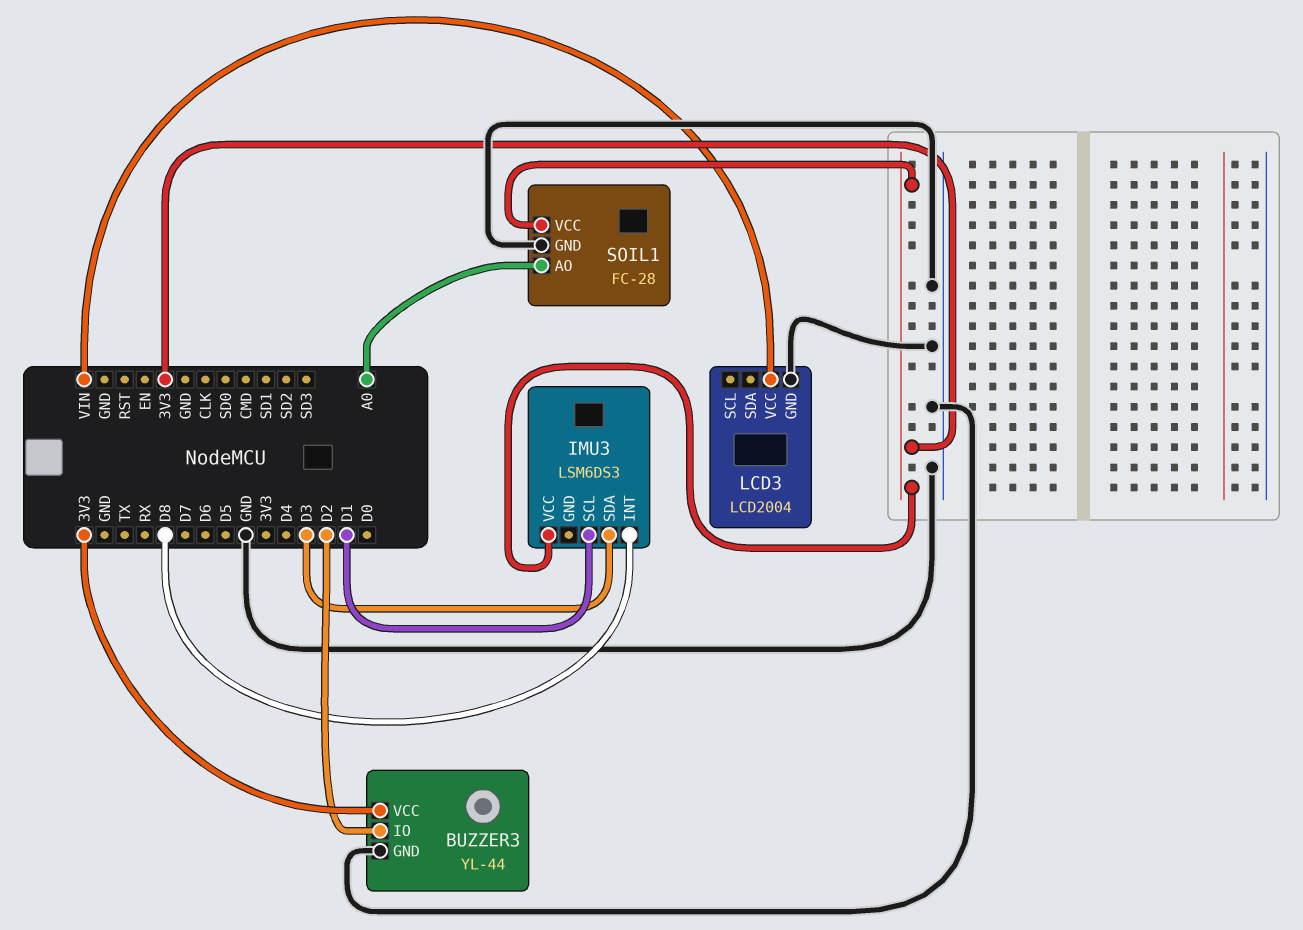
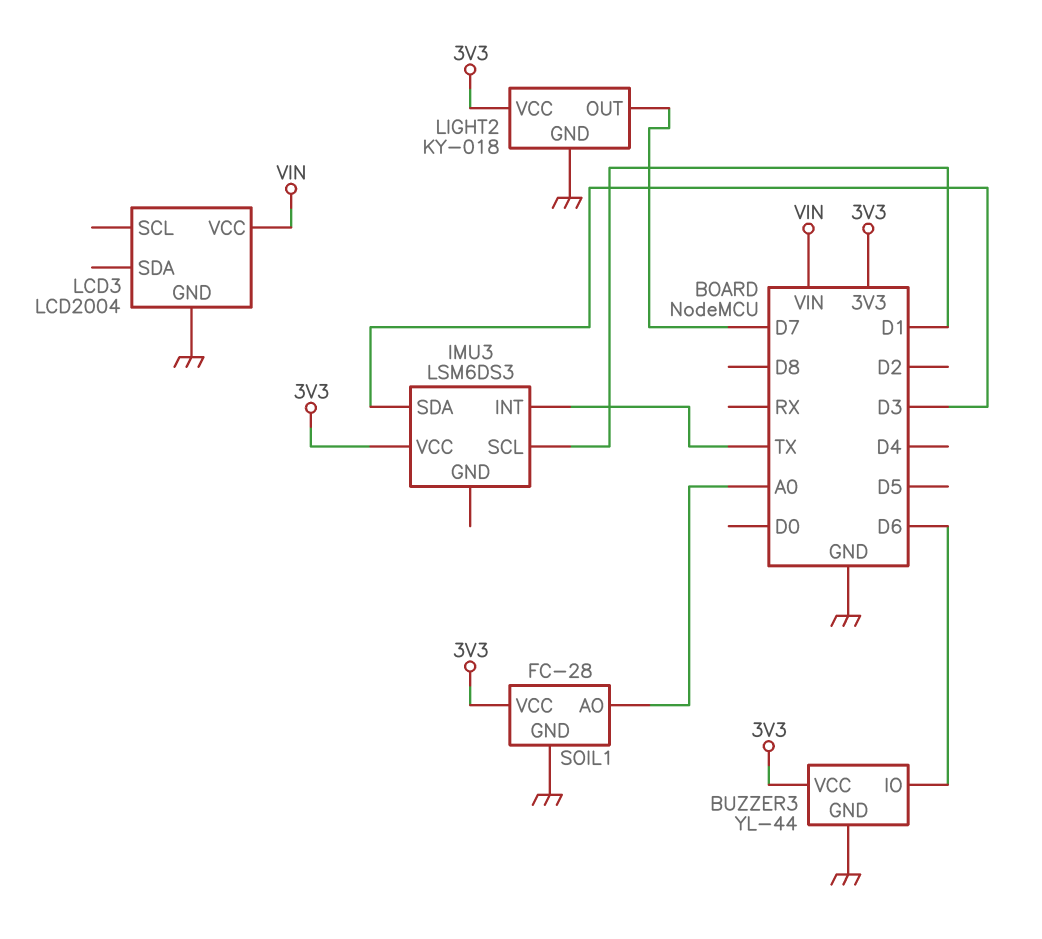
BUZZER3 pin IO: D2 -> D6
IMU3 pin INT: D8 -> TX
LIGHT2: none -> KY-018
LIGHT2 pin GND: none -> GND
LIGHT2 pin OUT: none -> D7
LIGHT2 pin VCC: none -> 3V3

